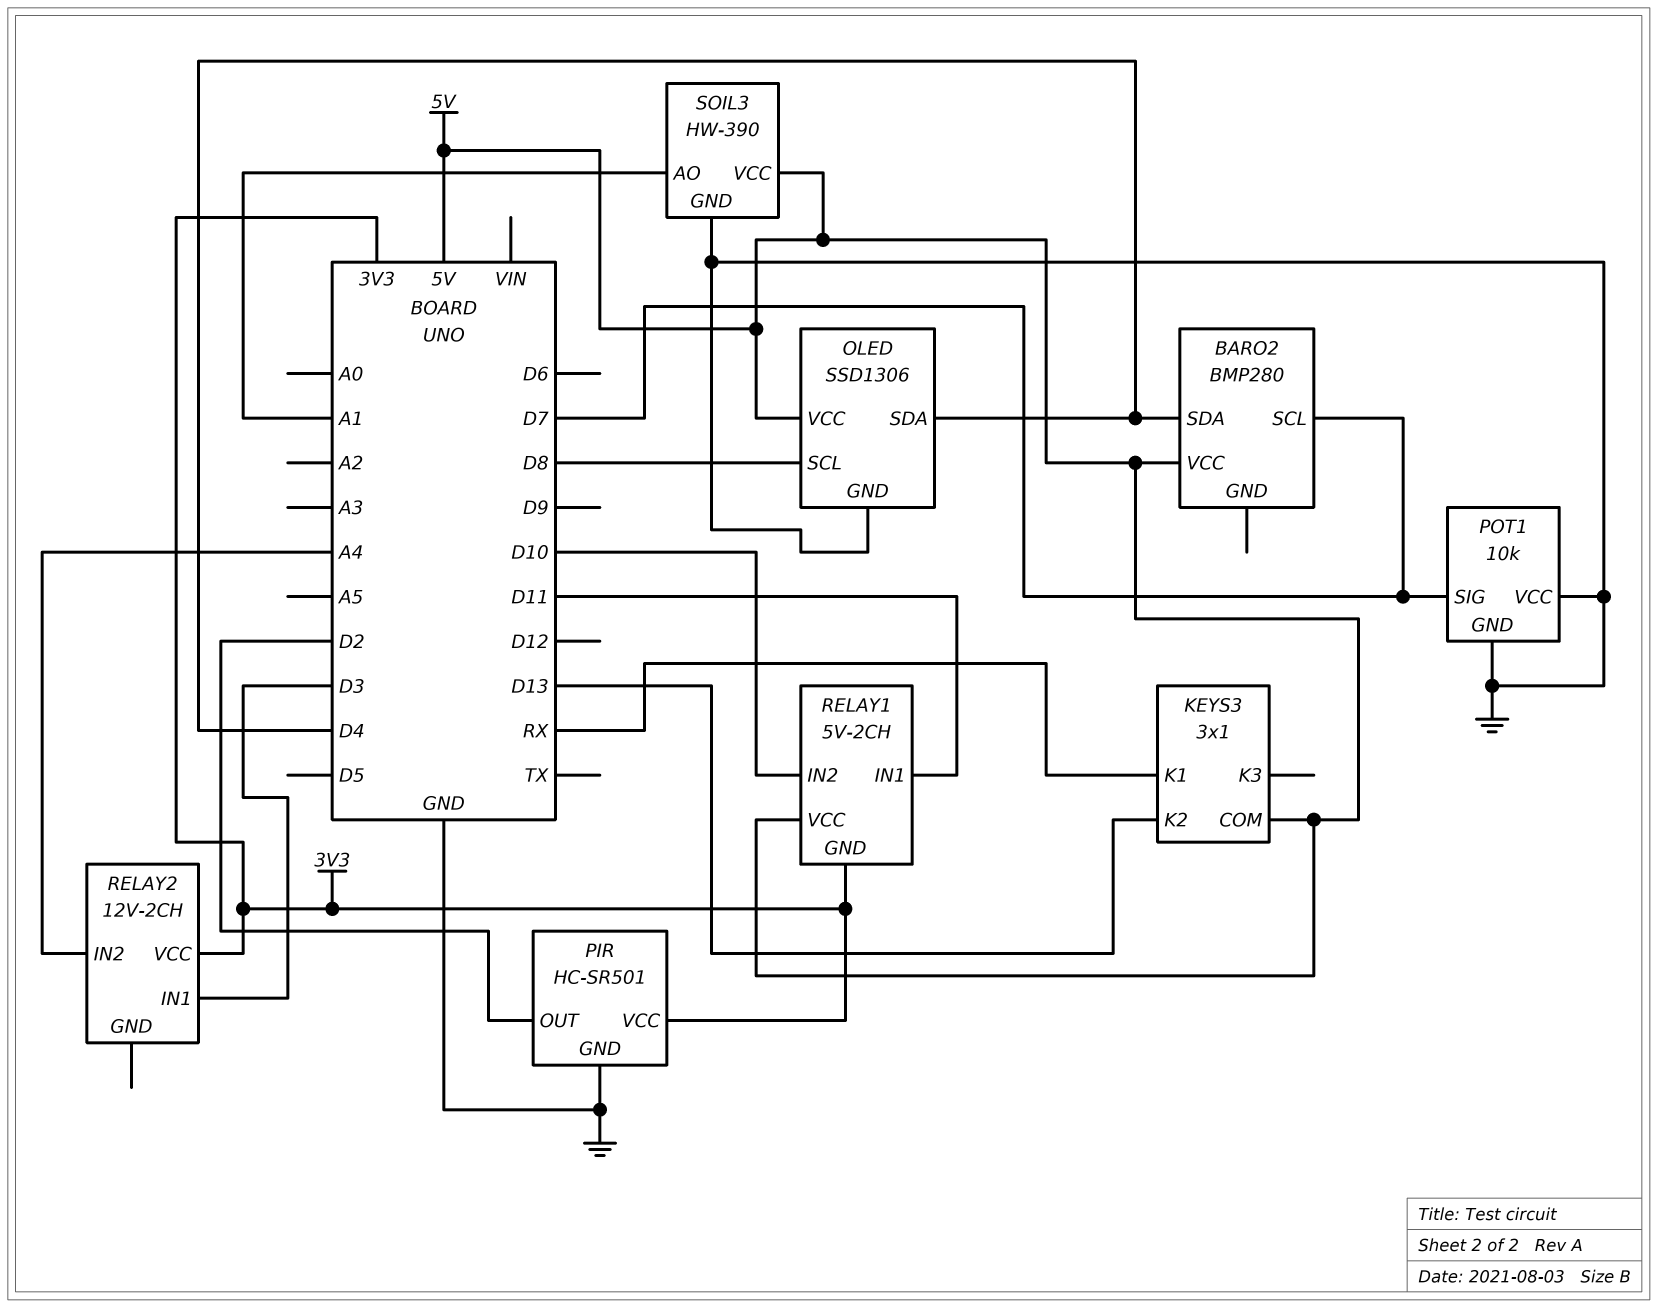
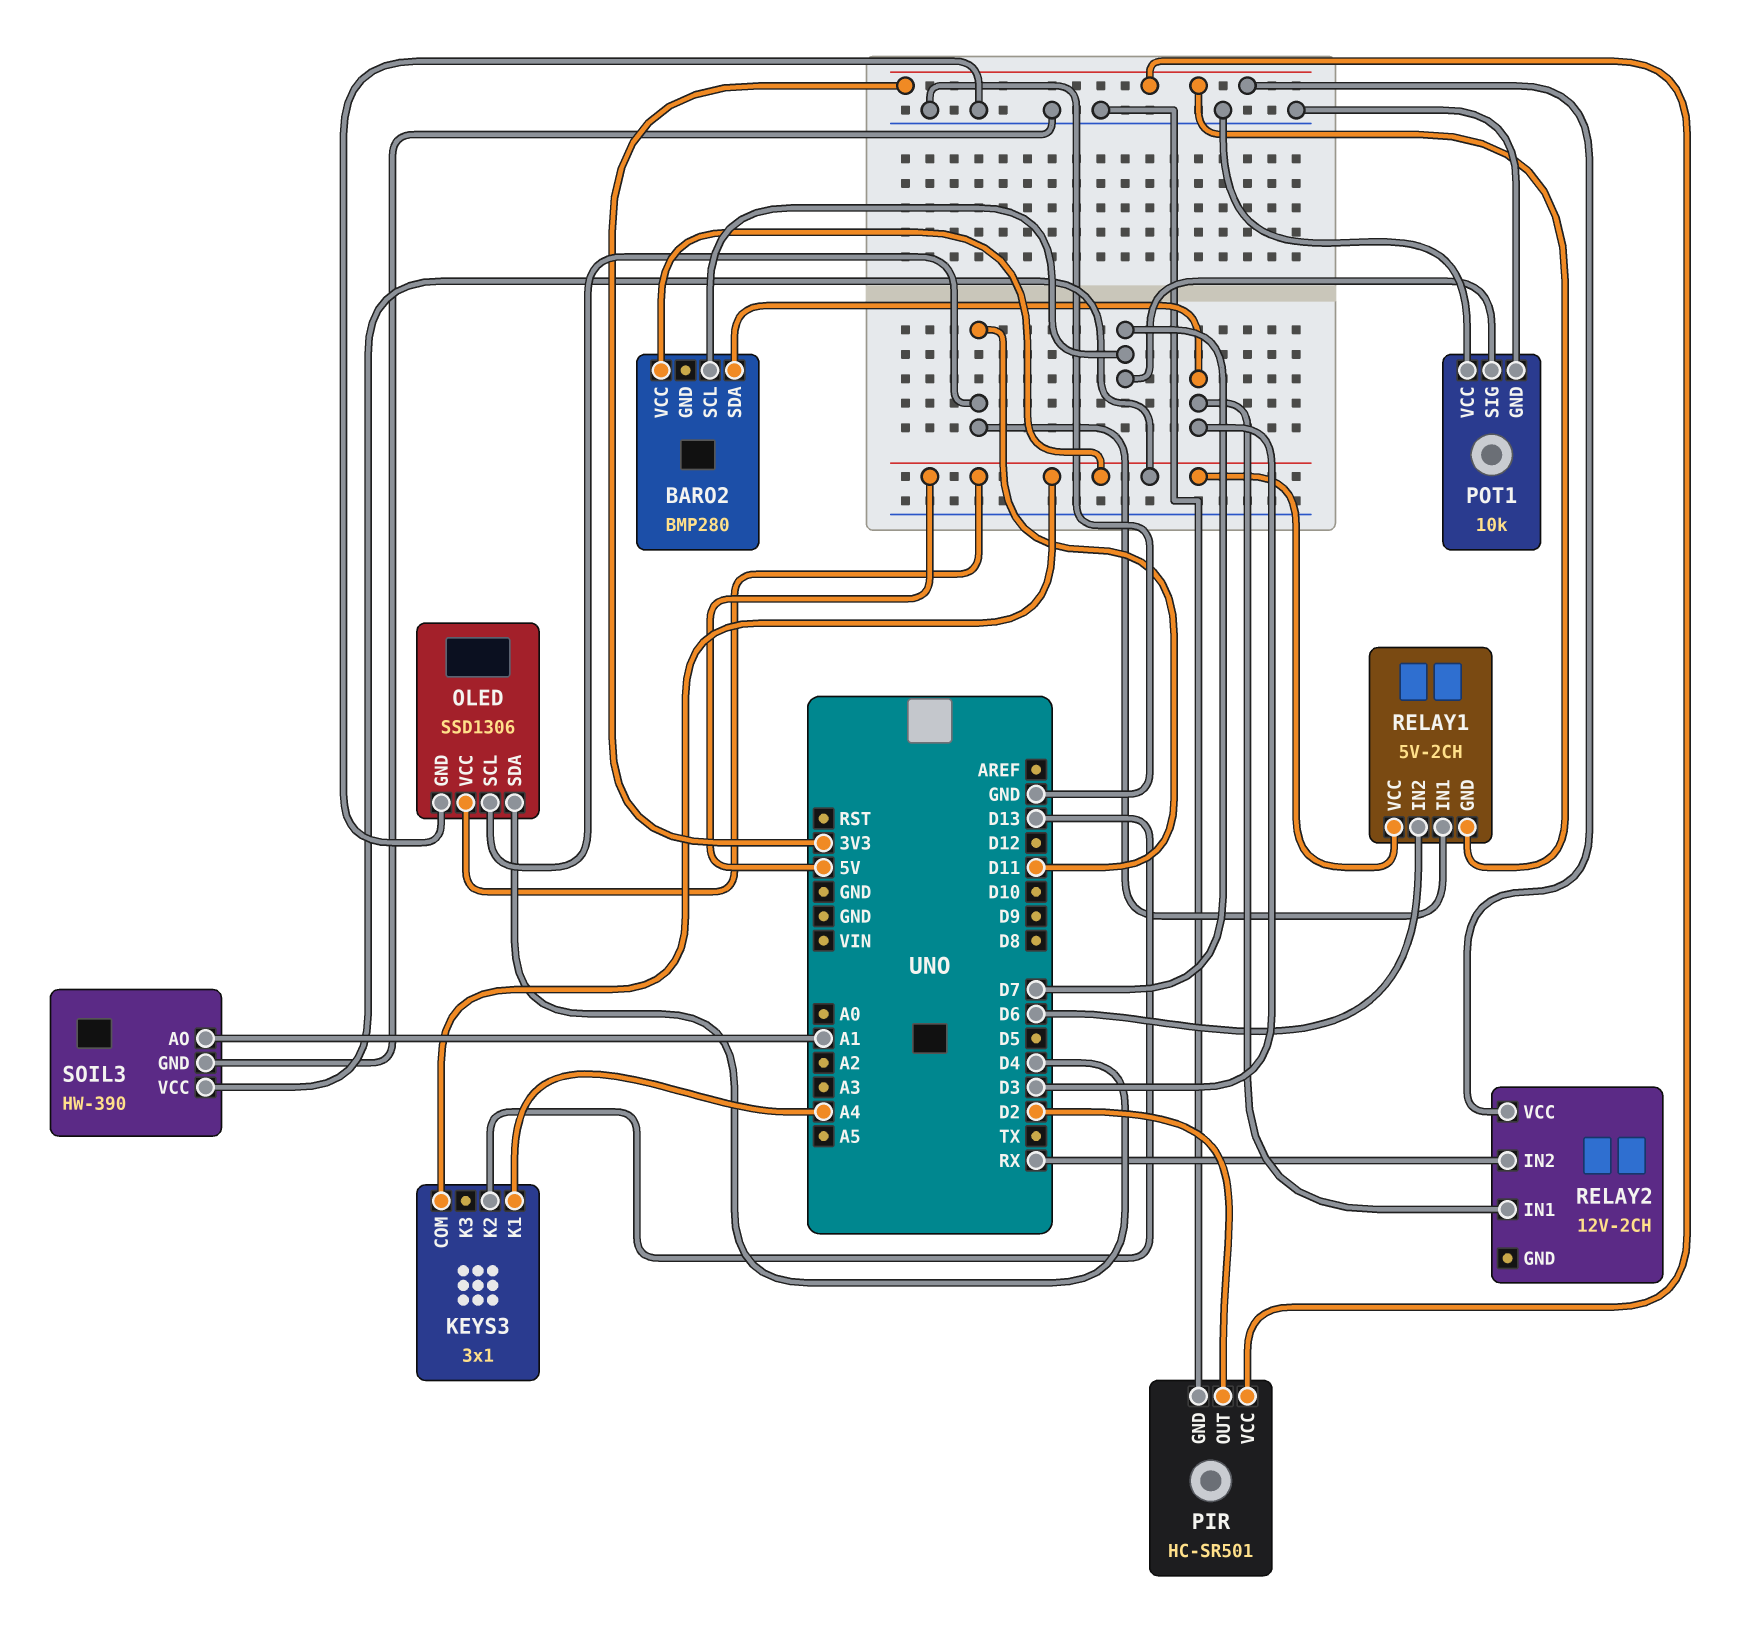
BARO2 pin SDA: D4 -> D3
KEYS3 pin K1: RX -> A4
OLED pin SCL: D8 -> D11
RELAY1 pin IN2: D10 -> D6
RELAY2 pin IN2: A4 -> RX

